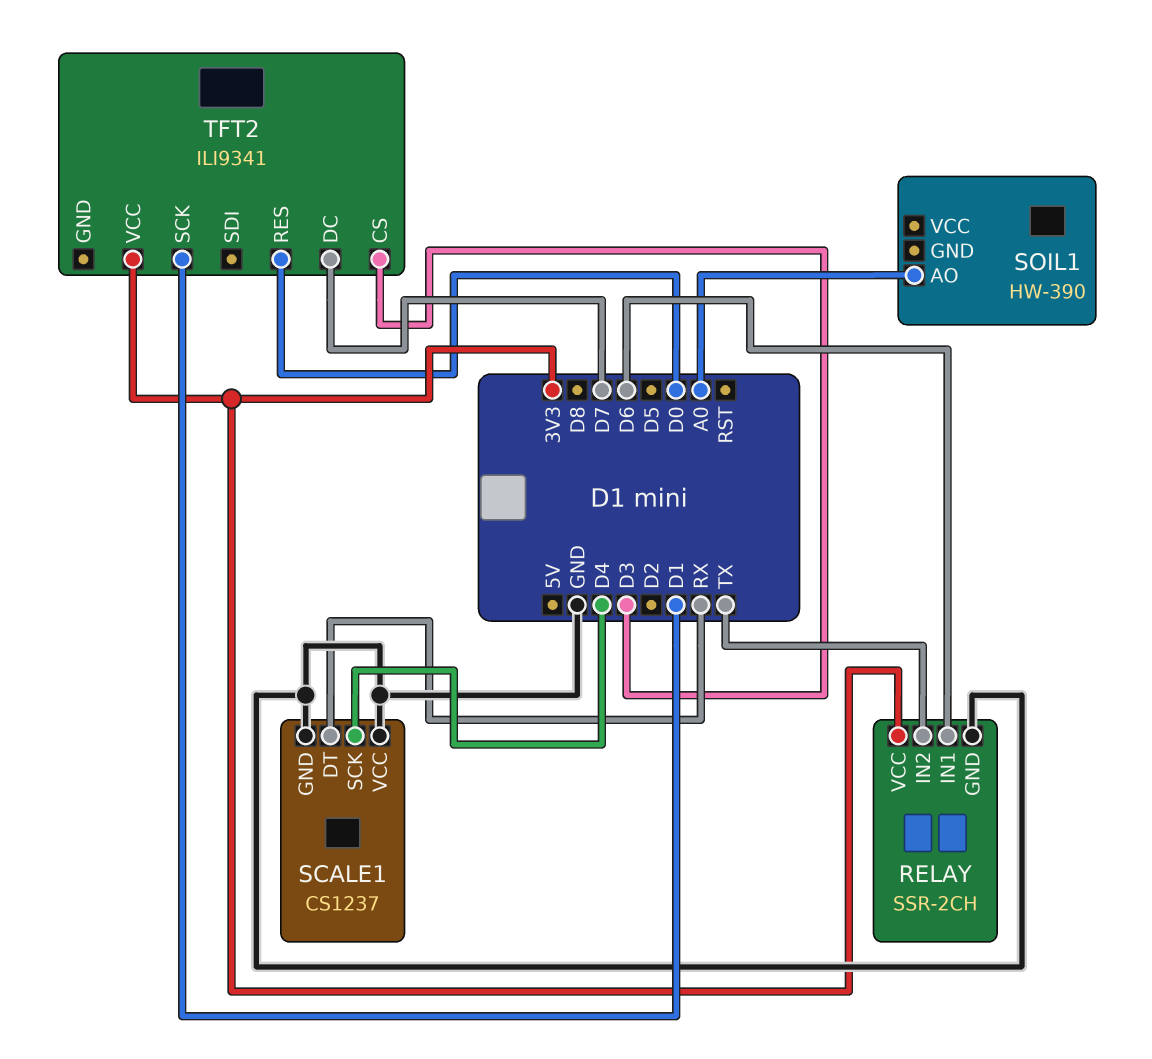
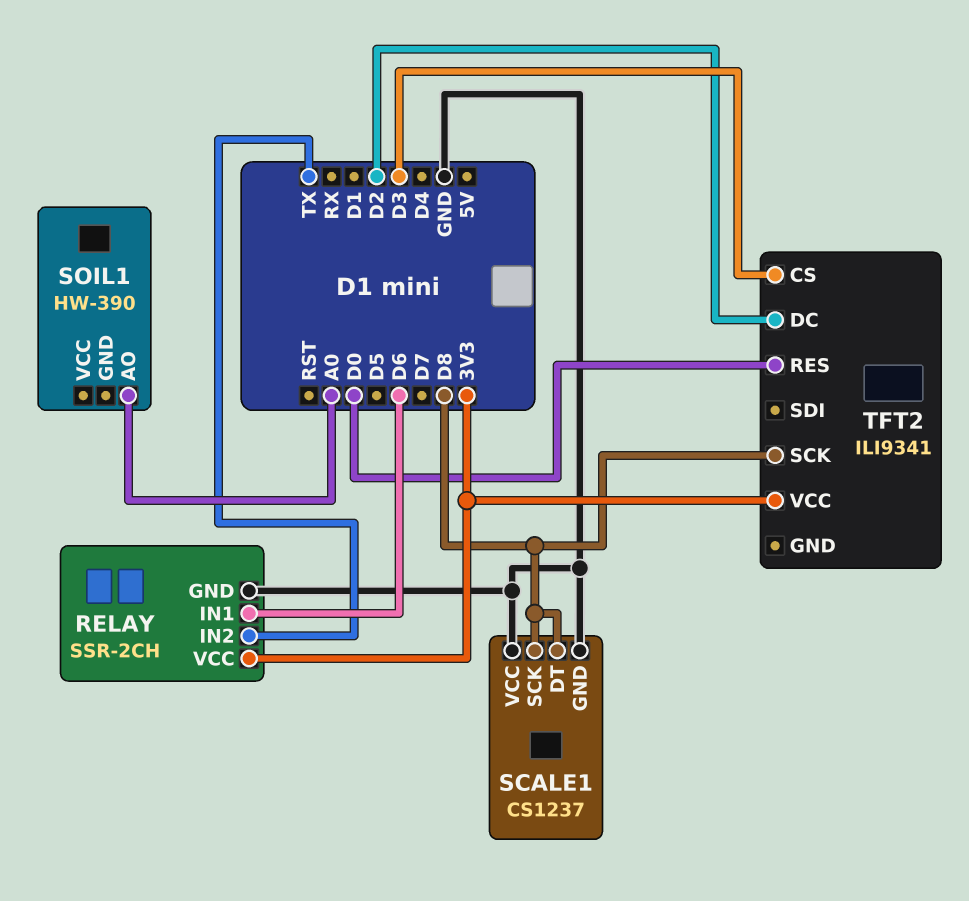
SCALE1 pin DT: RX -> D8
SCALE1 pin SCK: D4 -> D8
TFT2 pin DC: D7 -> D2
TFT2 pin SCK: D1 -> D8

